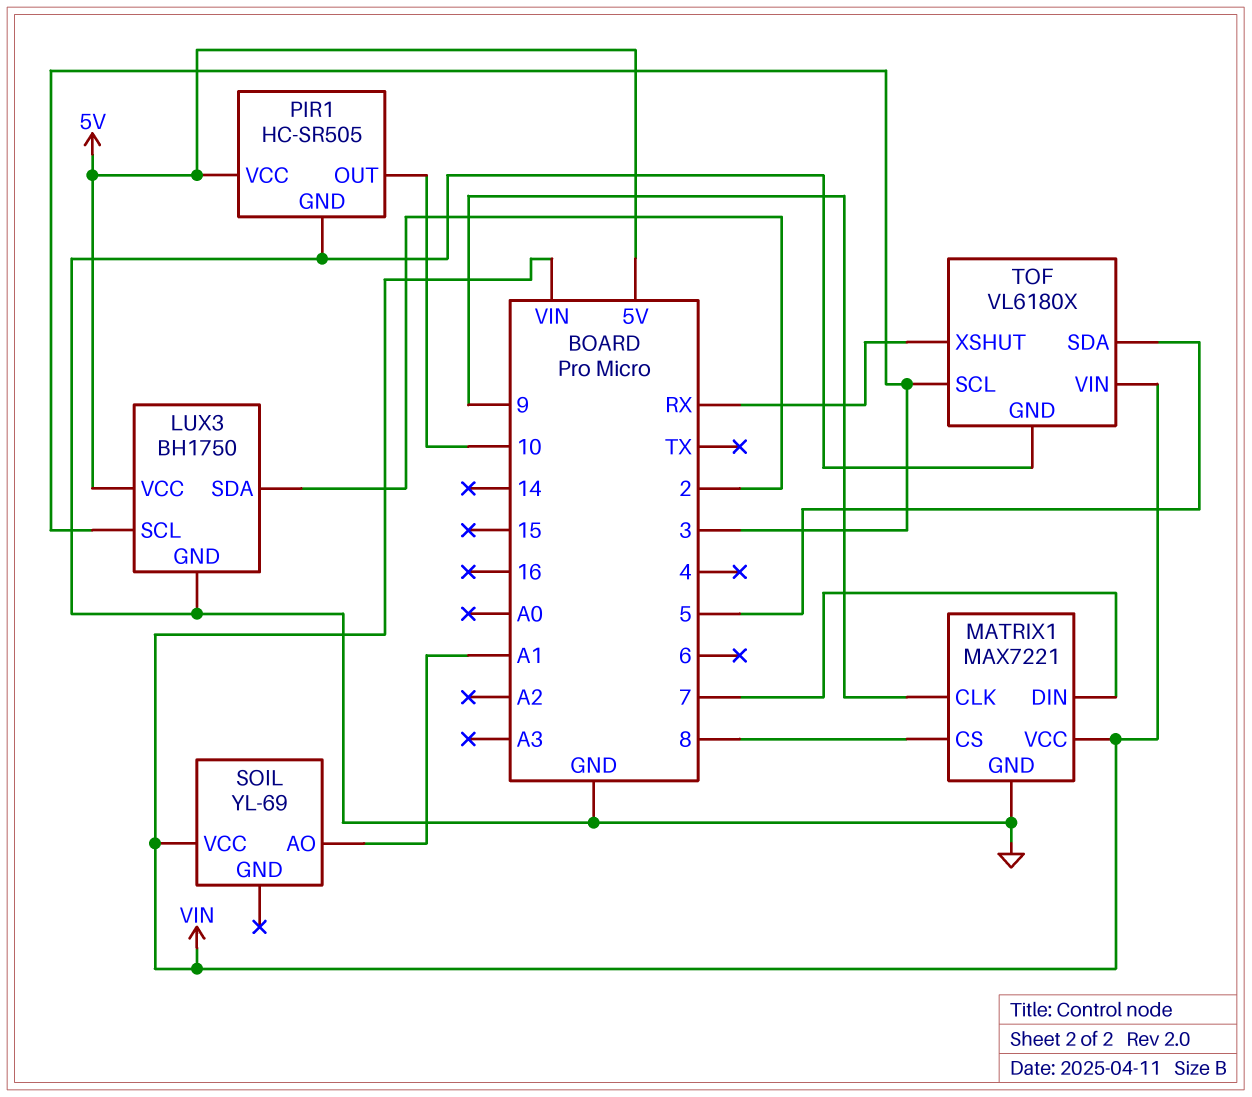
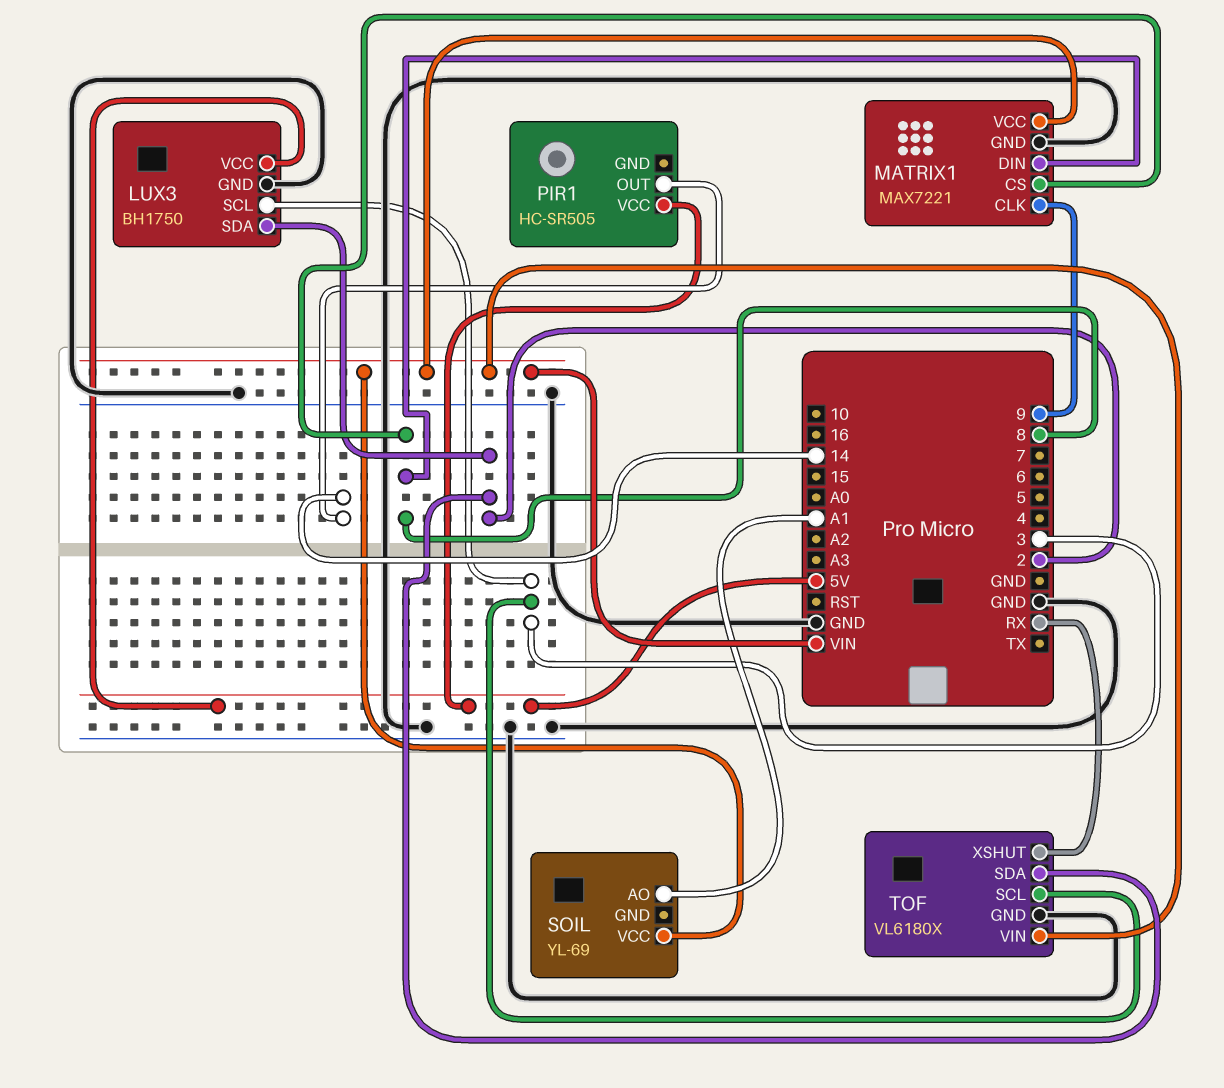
MATRIX1 pin DIN: 7 -> 8
PIR1 pin GND: GND -> none
PIR1 pin OUT: 10 -> 14
TOF pin SDA: 5 -> 2

